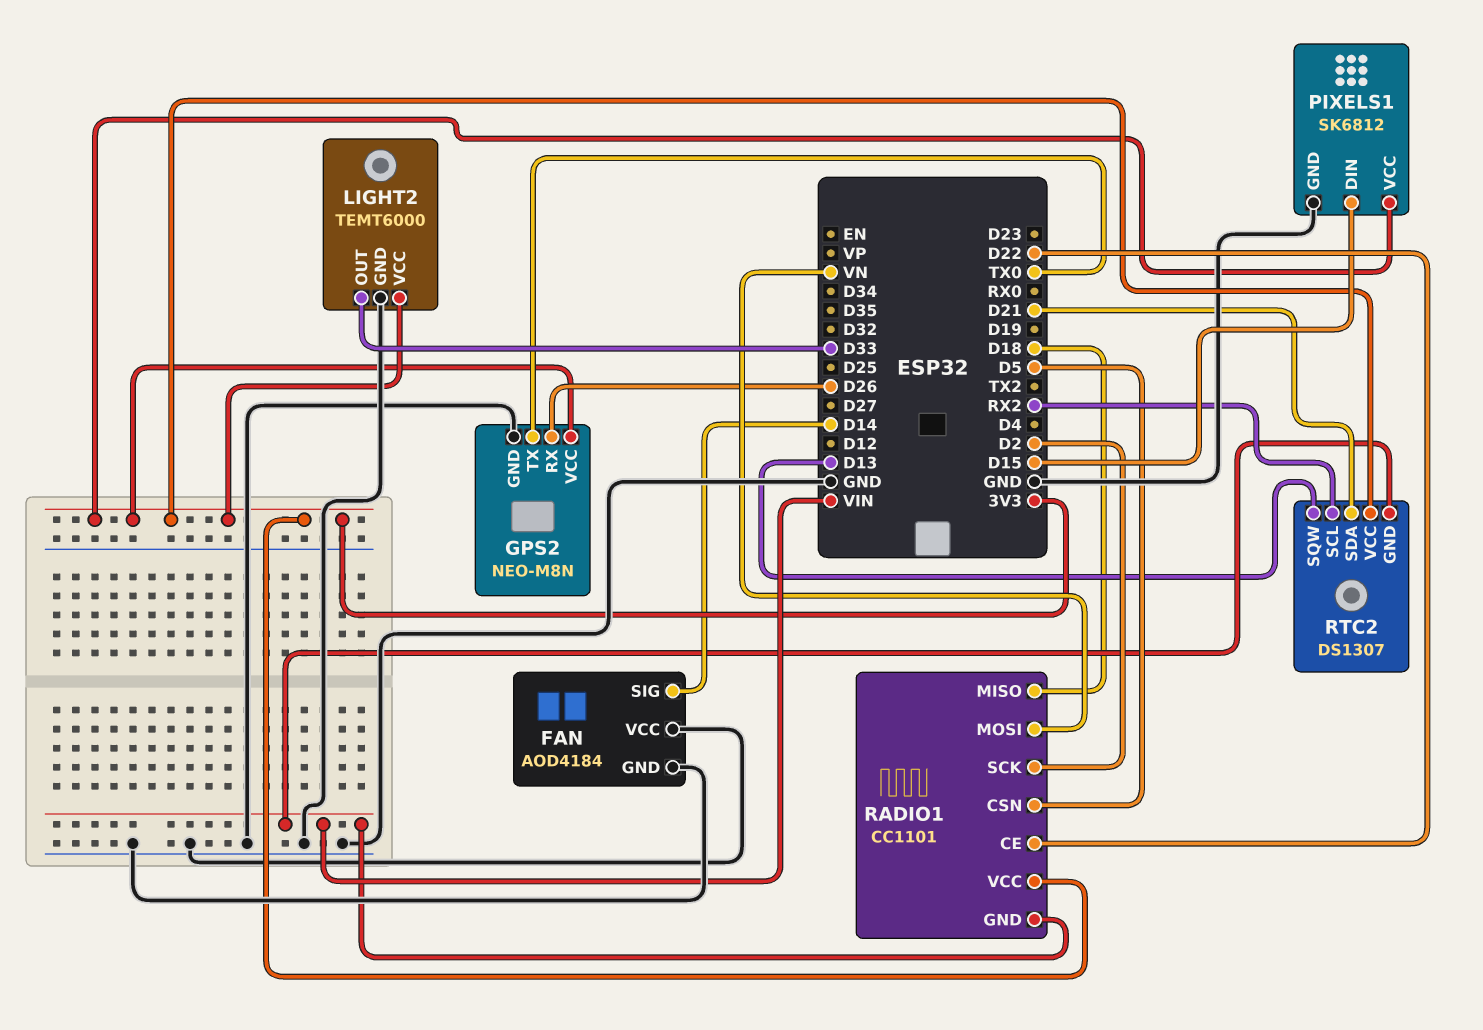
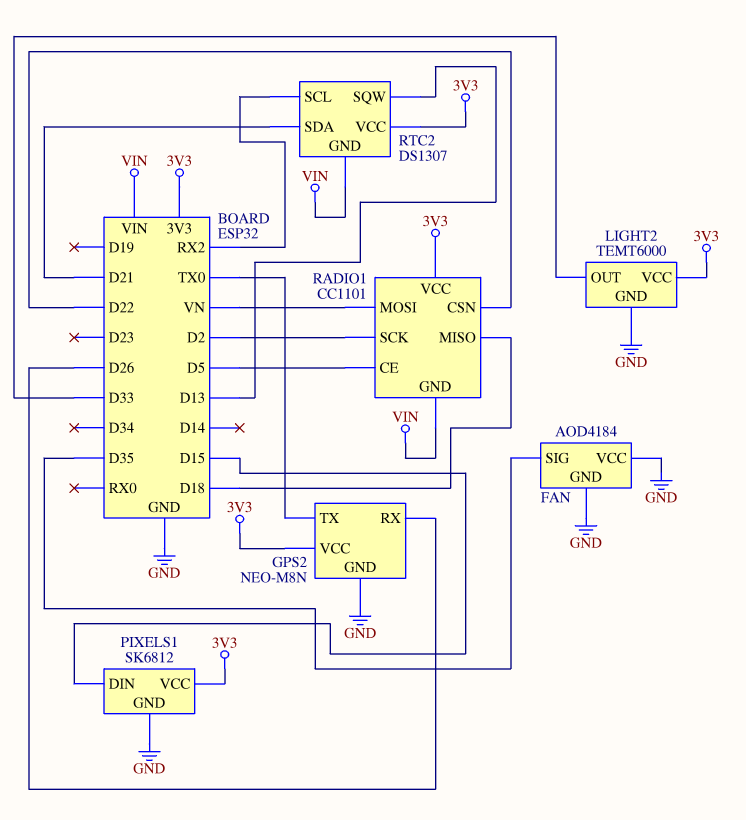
FAN pin SIG: D14 -> D35
RADIO1 pin CE: D22 -> D5
RADIO1 pin CSN: D5 -> D22

